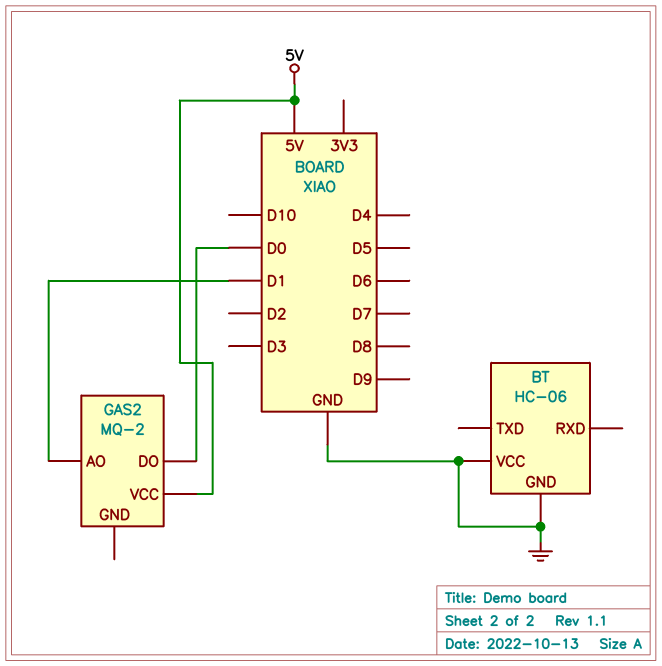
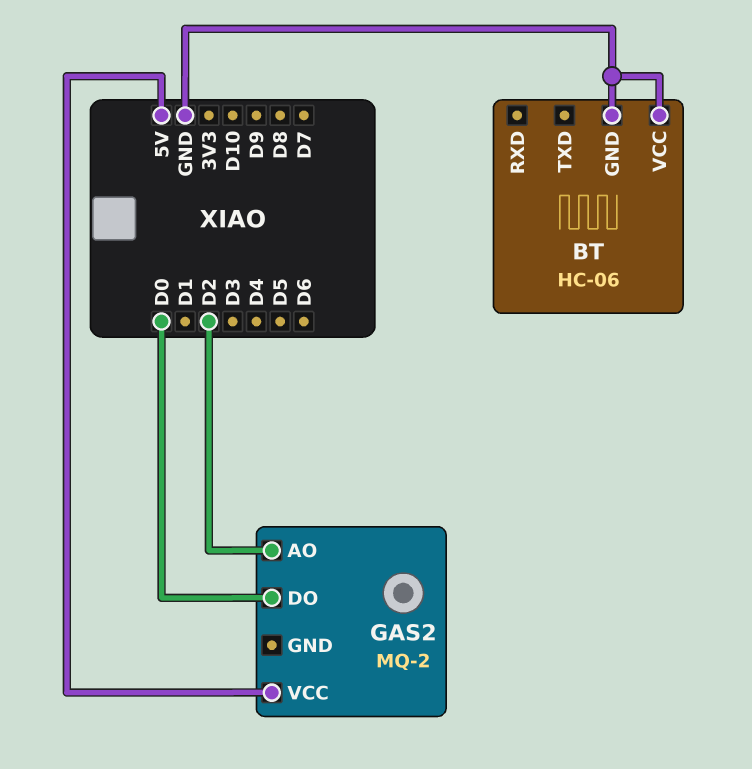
GAS2 pin AO: D1 -> D2

